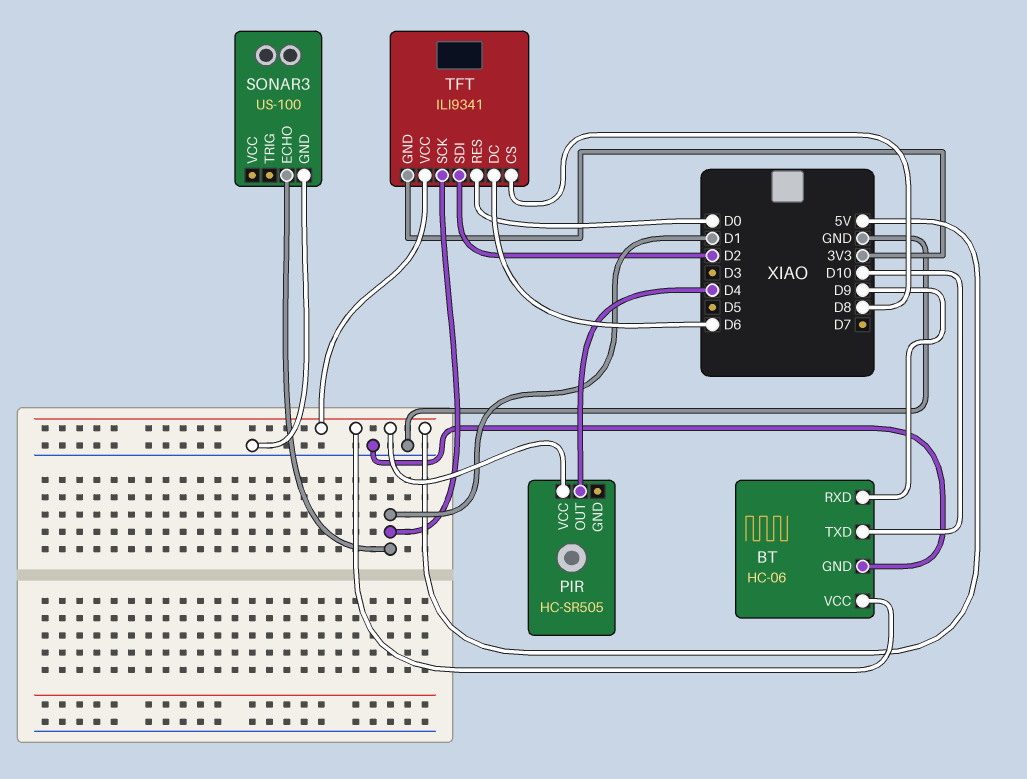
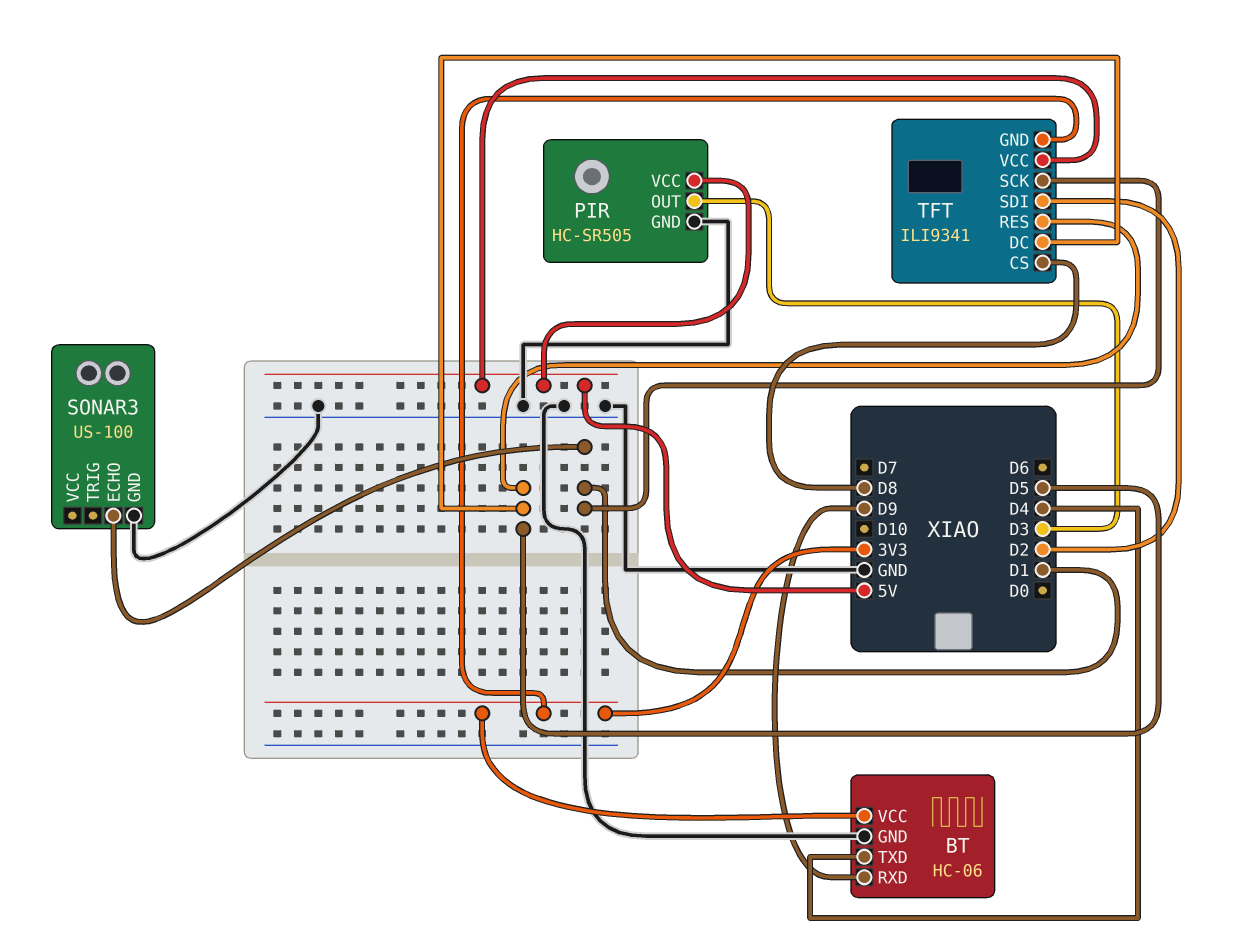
BT pin TXD: D10 -> D4
BT pin VCC: 5V -> 3V3
PIR pin GND: none -> GND
PIR pin OUT: D4 -> D3
TFT pin DC: D6 -> D5
TFT pin RES: D0 -> D5

